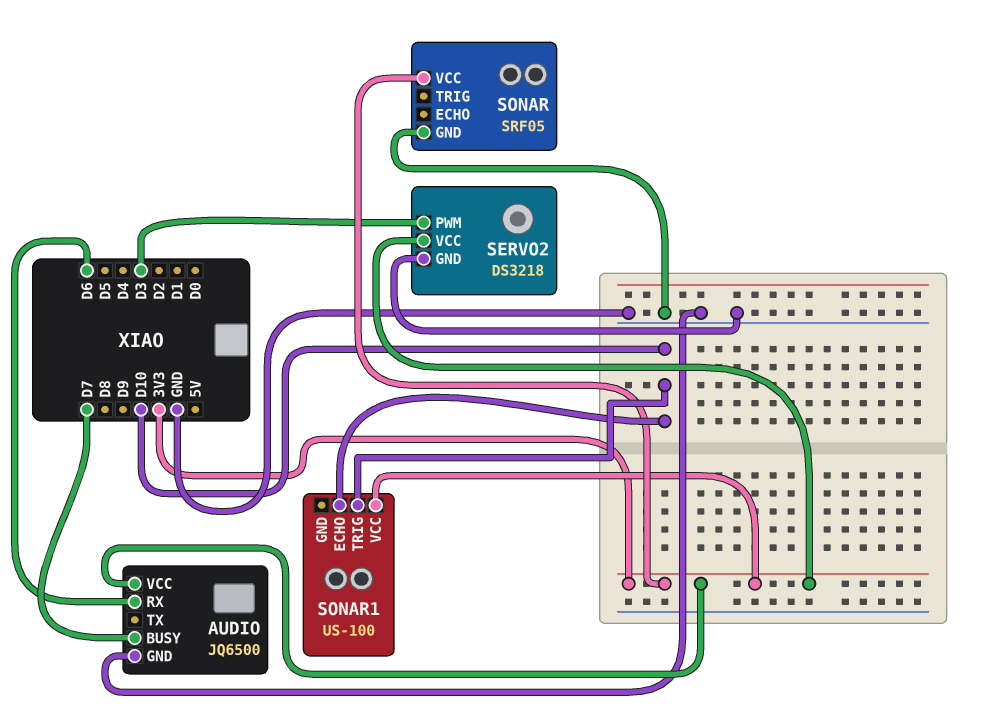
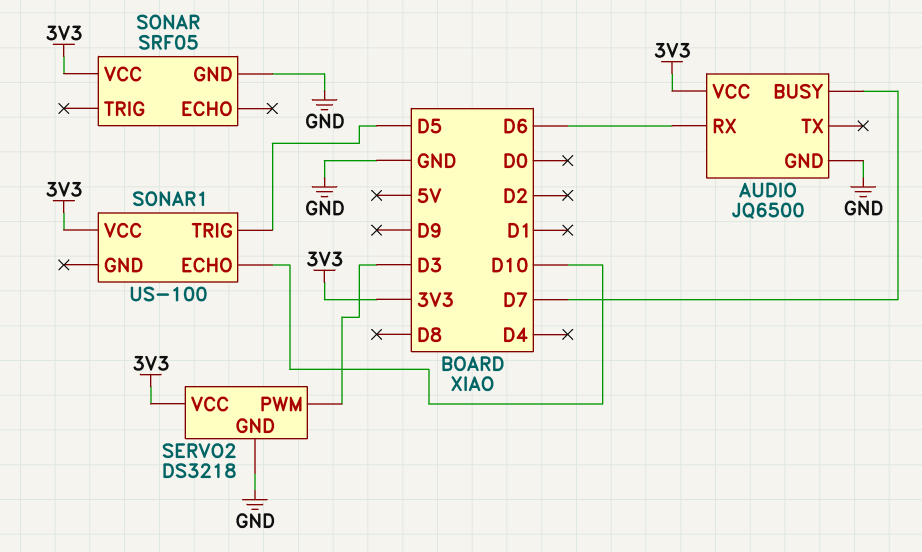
SONAR1 pin TRIG: D10 -> D5

